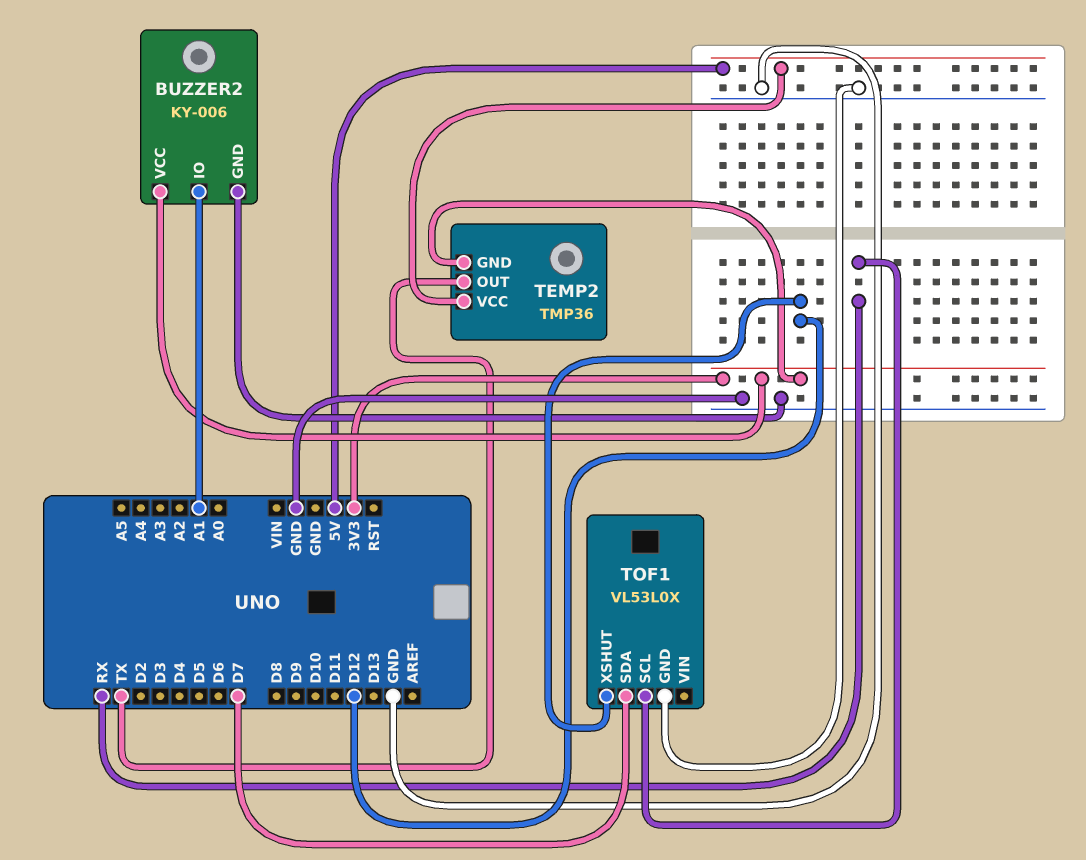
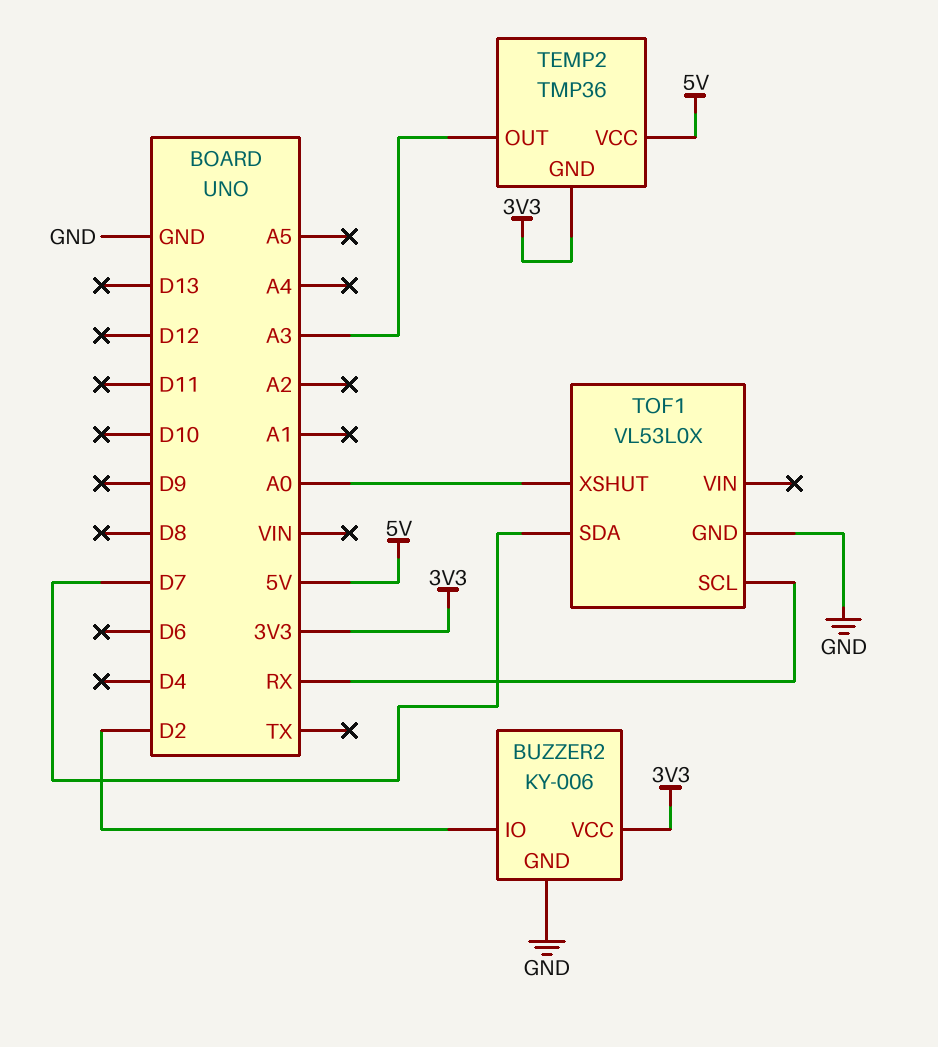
BUZZER2 pin IO: A1 -> D2
TEMP2 pin OUT: TX -> A3
TOF1 pin XSHUT: D12 -> A0

